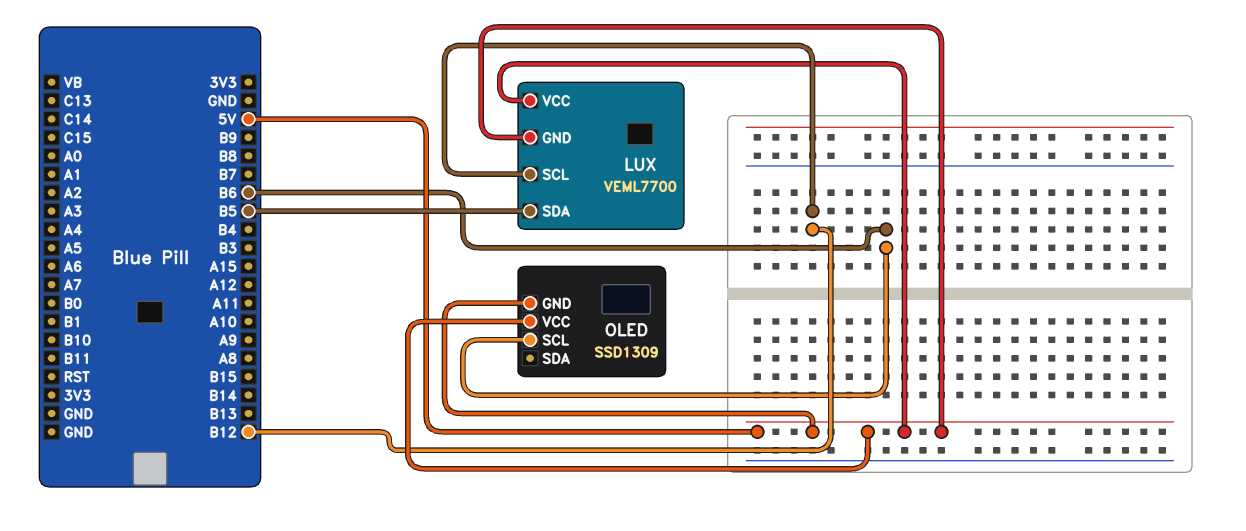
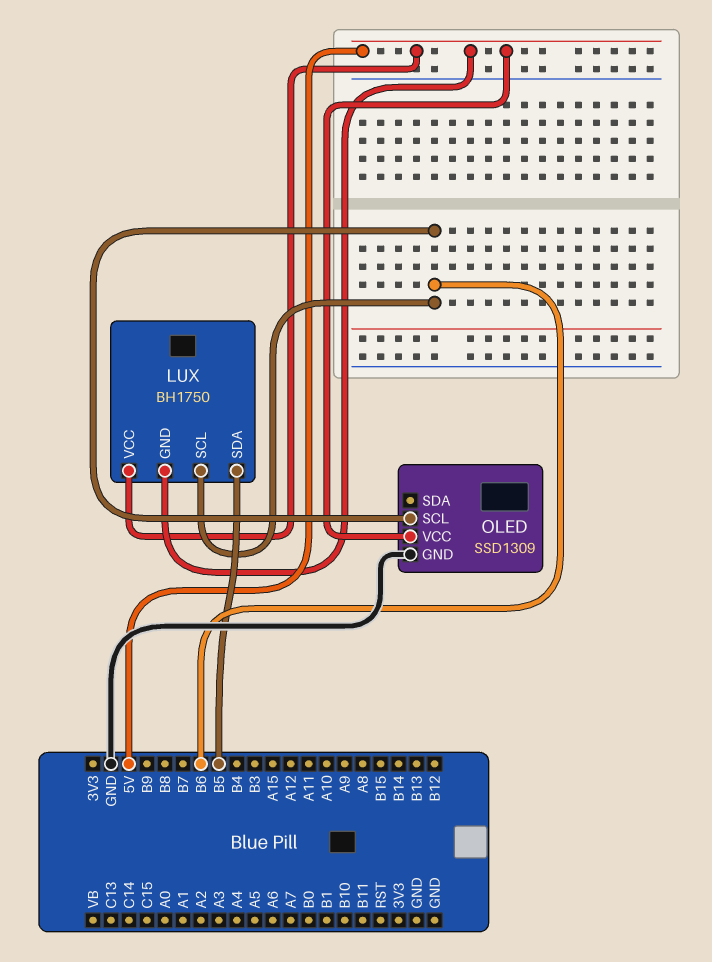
LUX: VEML7700 -> BH1750
LUX pin SCL: B12 -> B6
OLED pin GND: 5V -> GND

